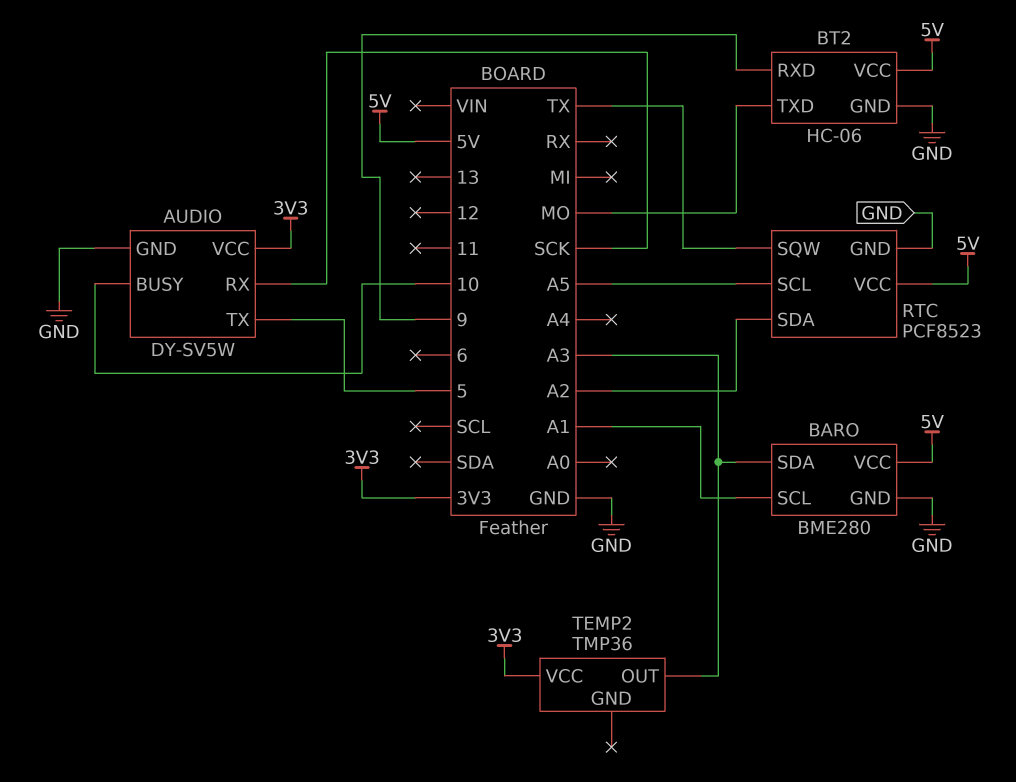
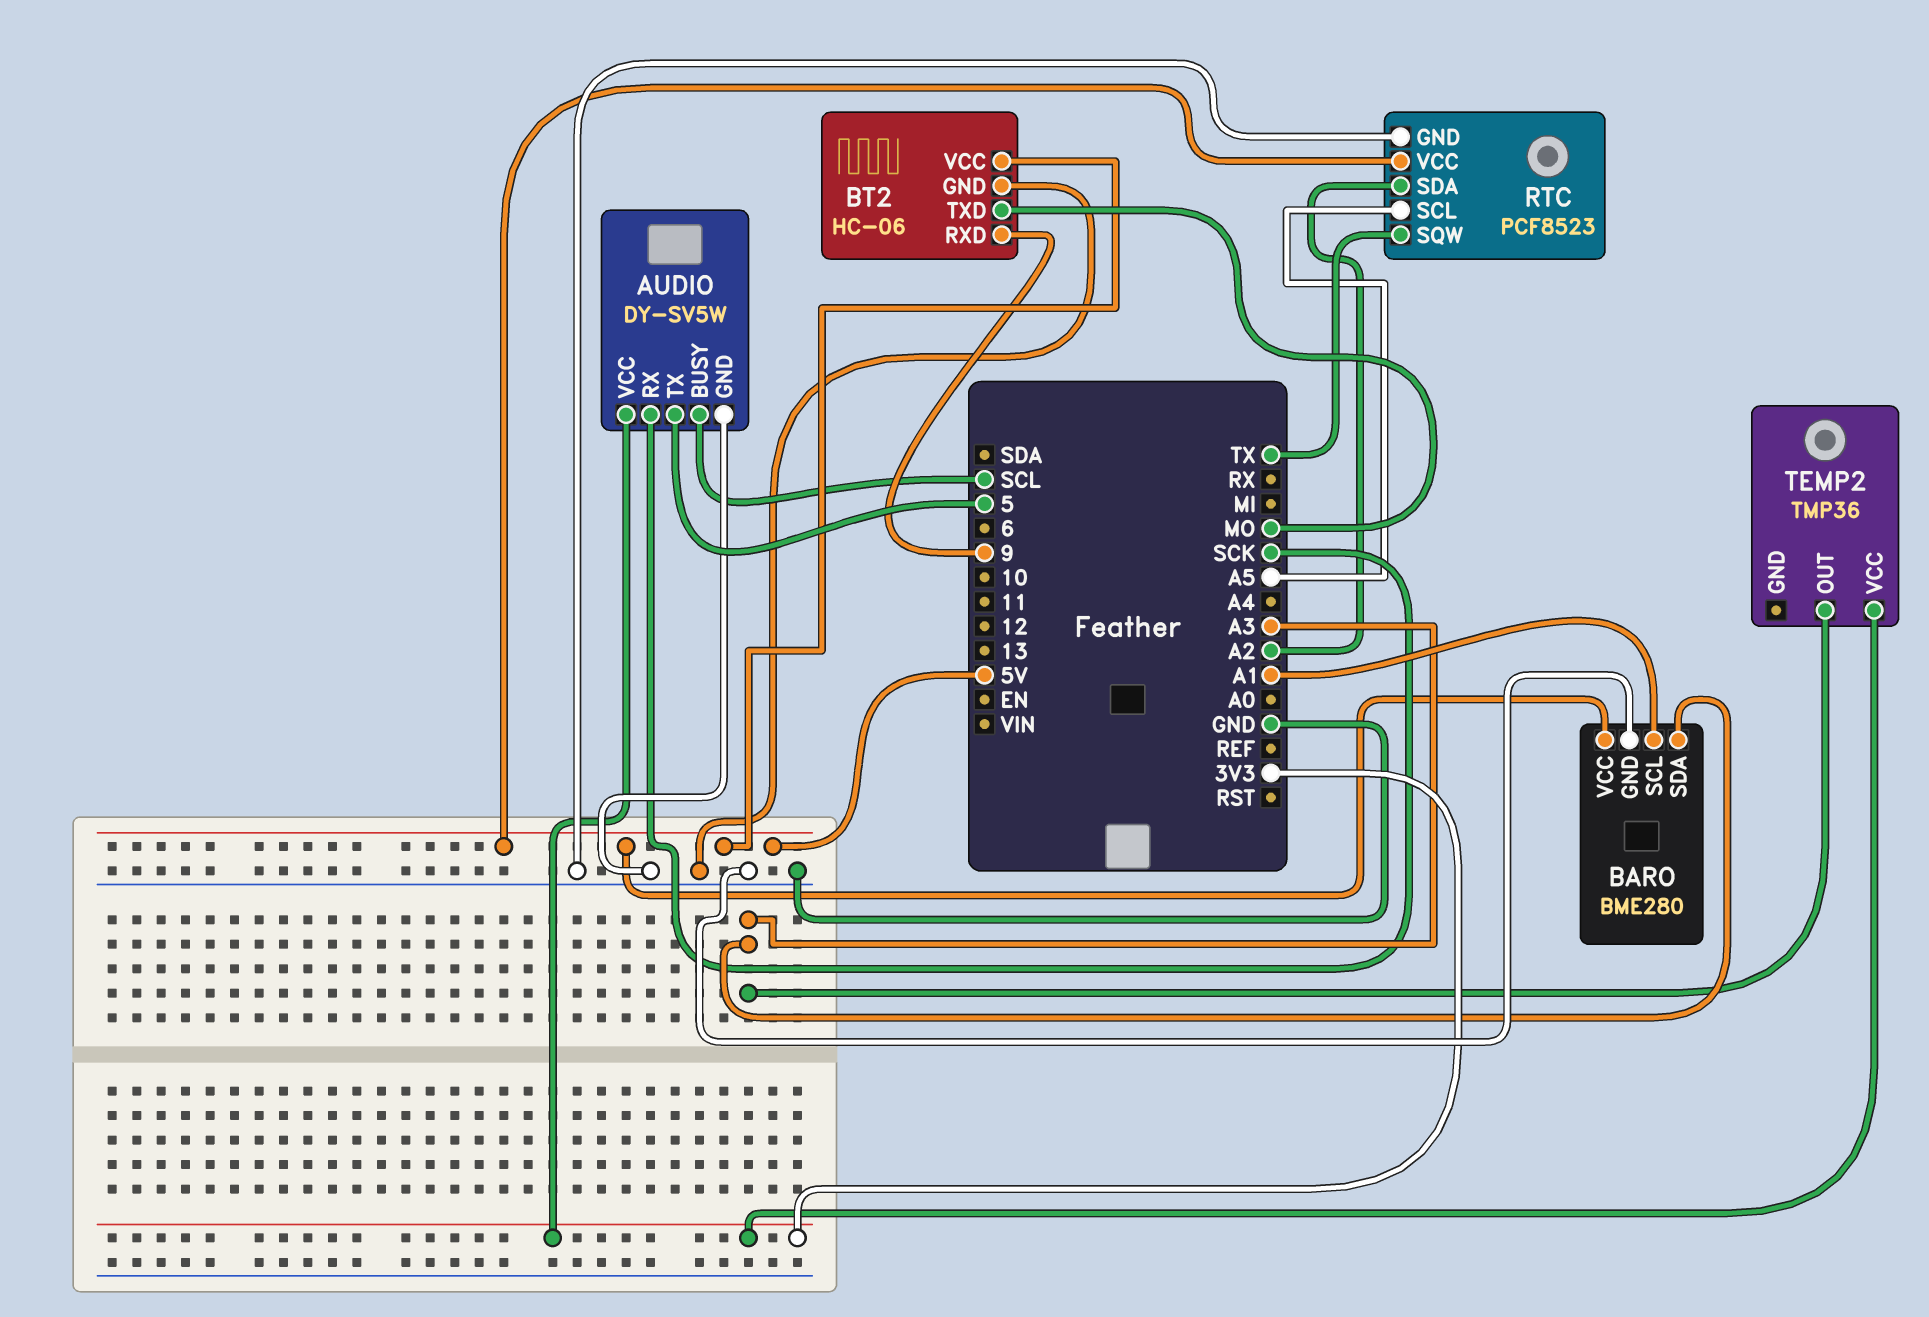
AUDIO pin BUSY: 10 -> SCL

